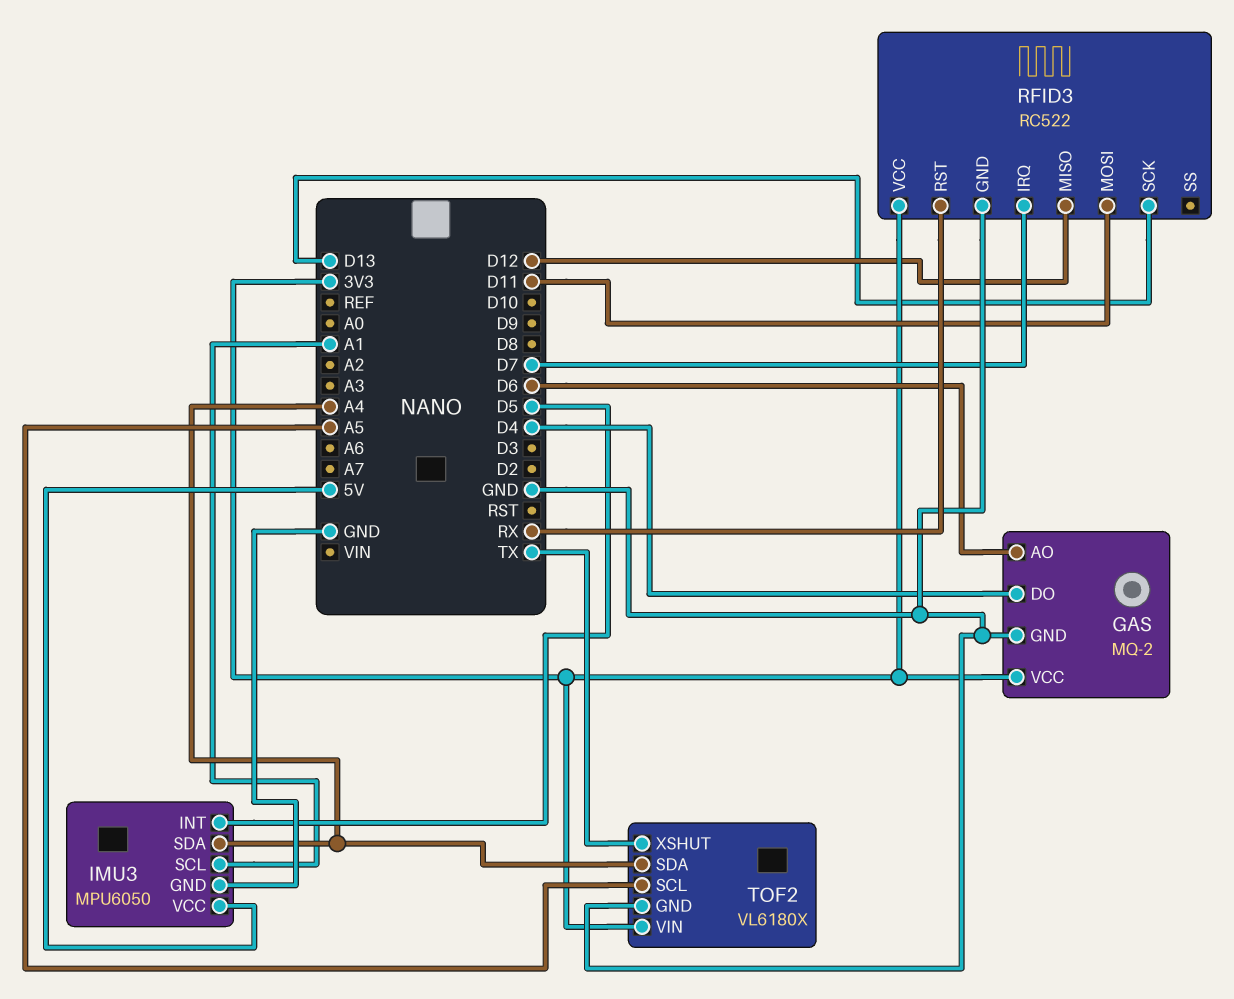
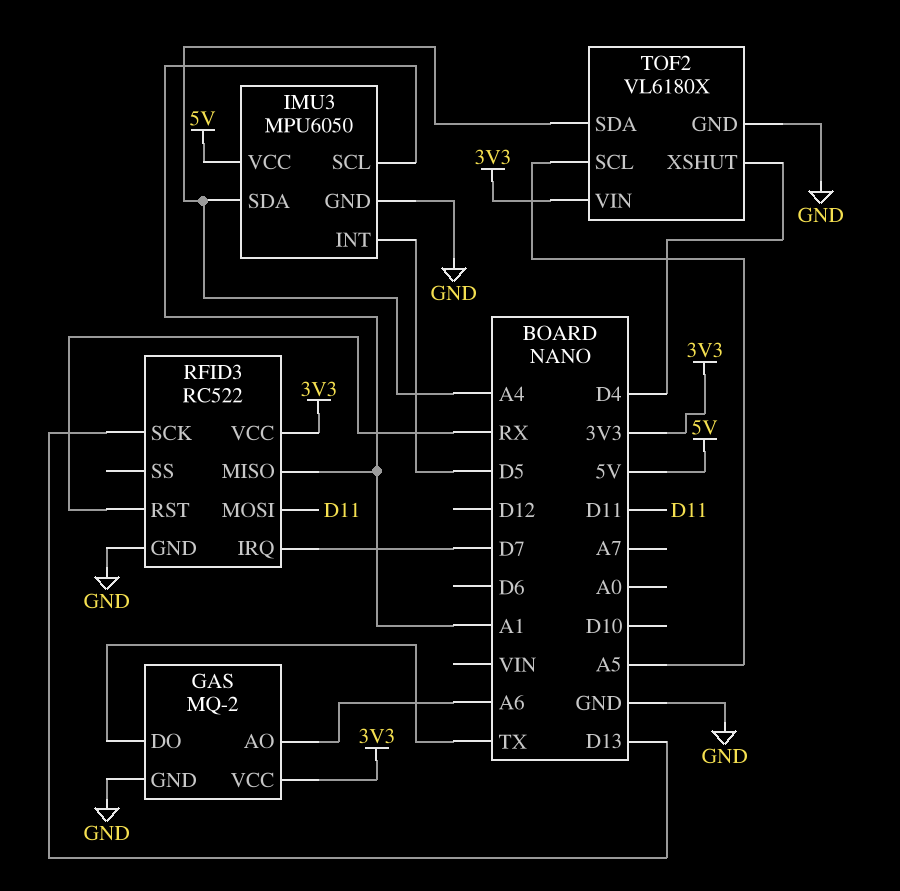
GAS pin AO: D6 -> A6
GAS pin DO: D4 -> TX
RFID3 pin MISO: D12 -> A1
TOF2 pin XSHUT: TX -> D4

